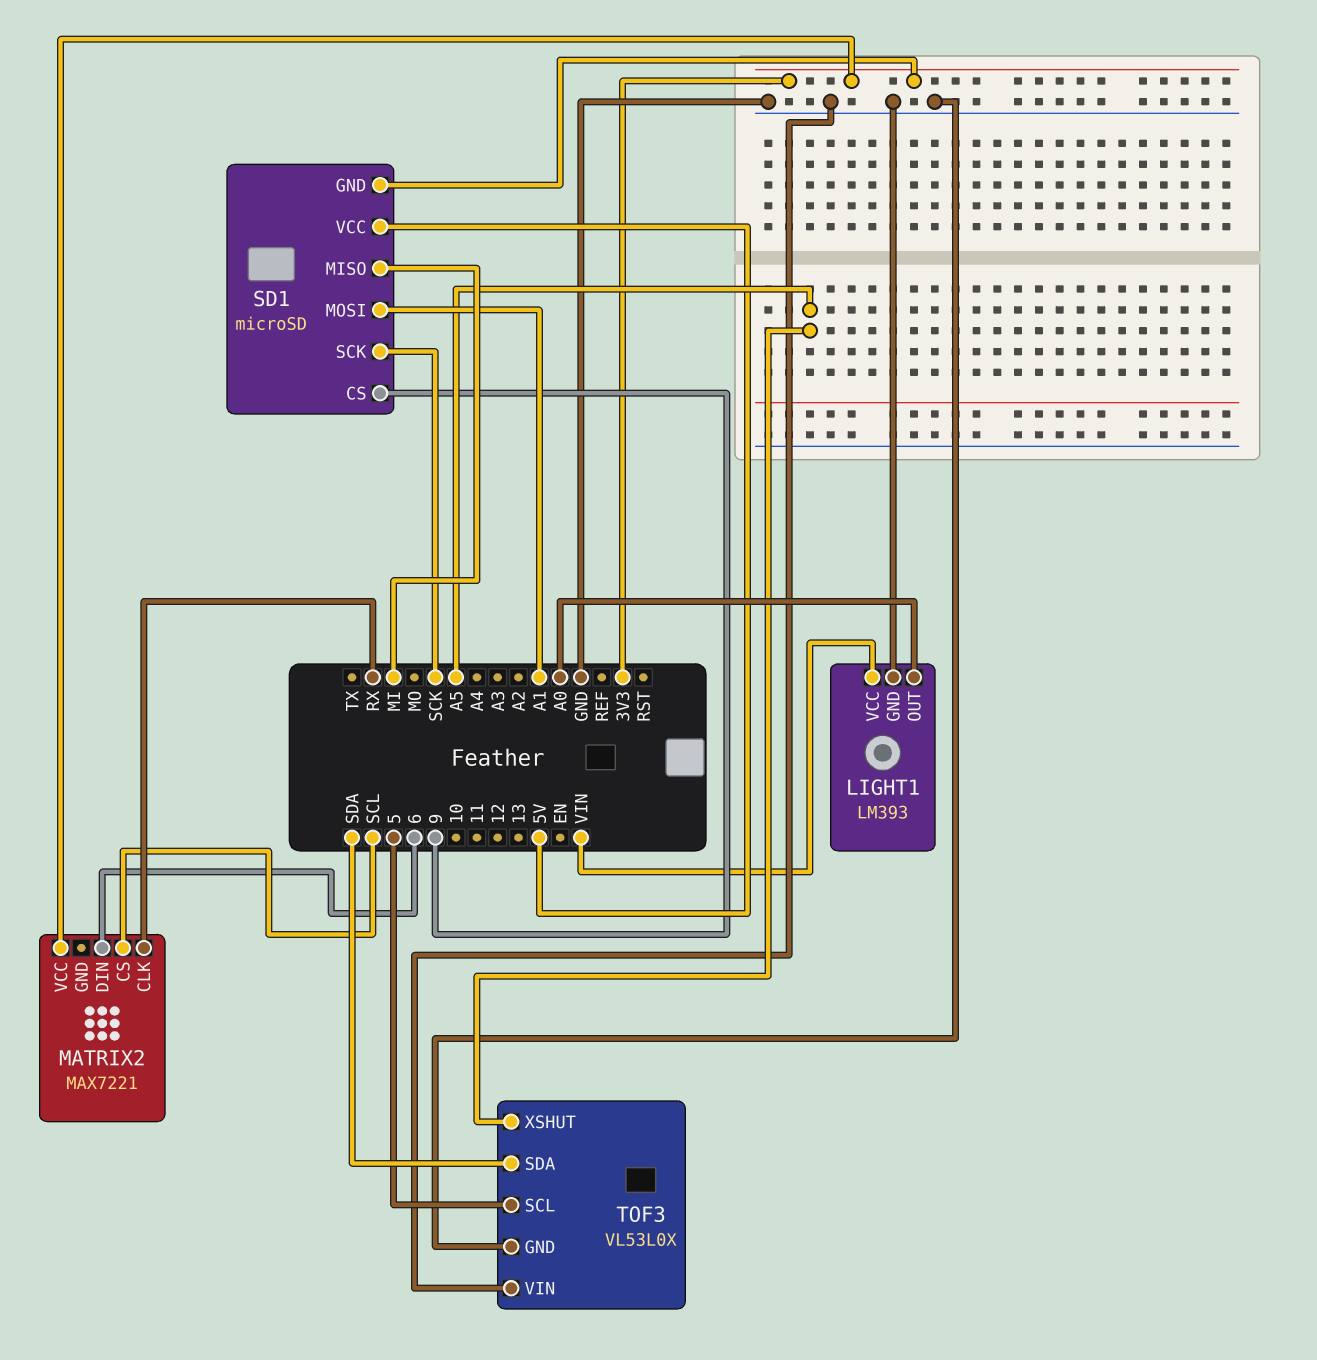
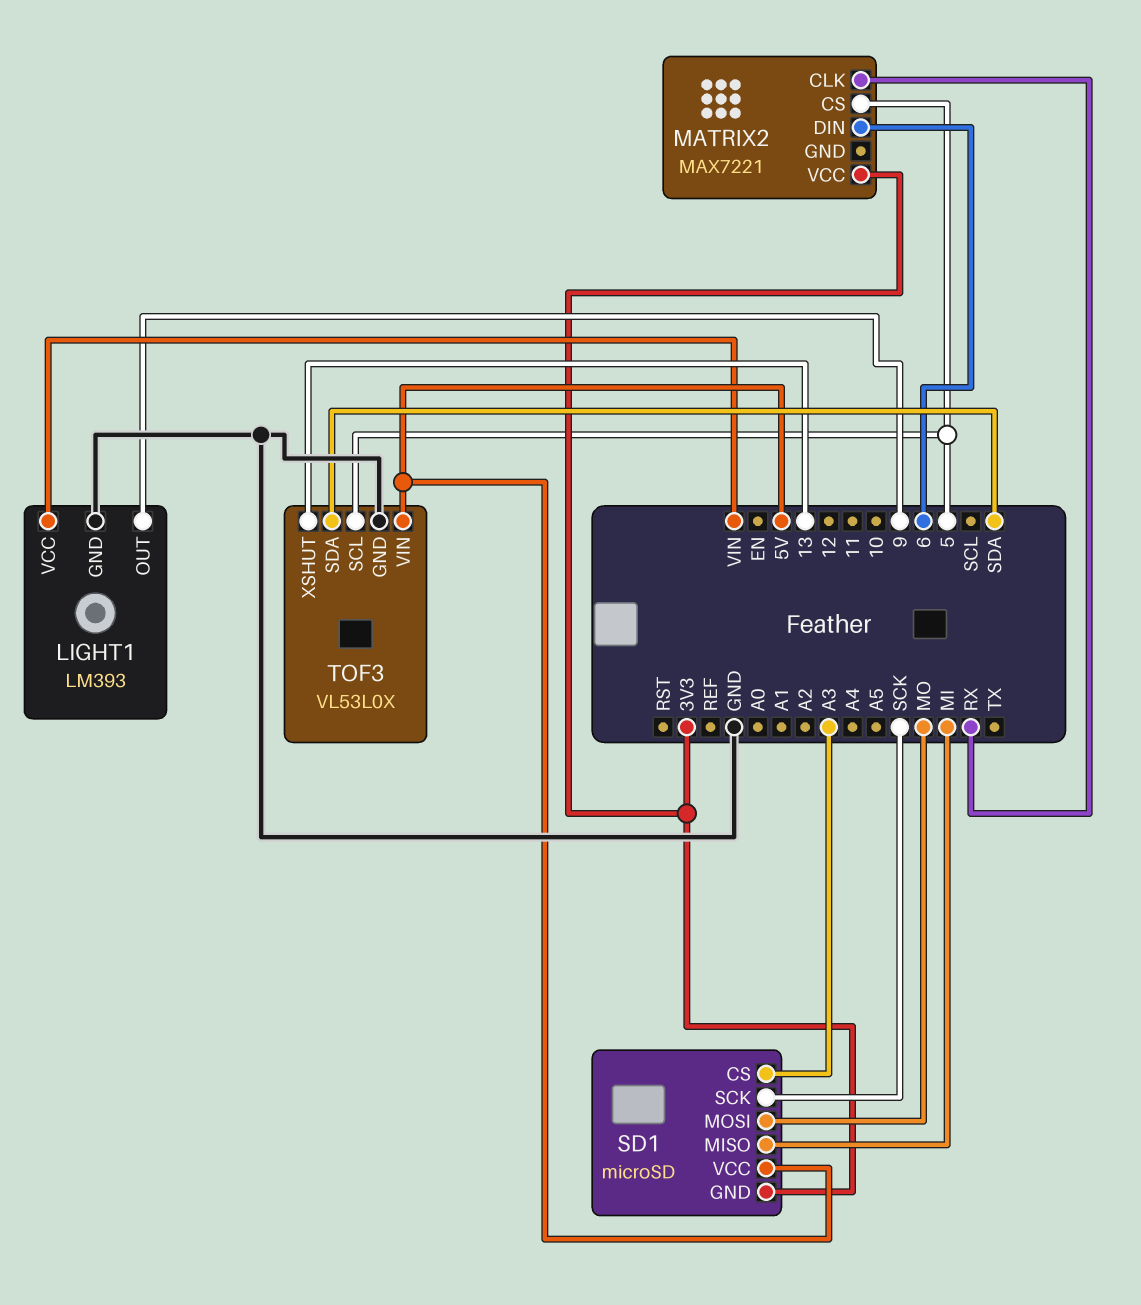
LIGHT1 pin OUT: A0 -> 9
MATRIX2 pin CS: SCL -> 5
SD1 pin CS: 9 -> A3
SD1 pin MOSI: A1 -> MO
TOF3 pin VIN: GND -> 5V
TOF3 pin XSHUT: A5 -> 13

